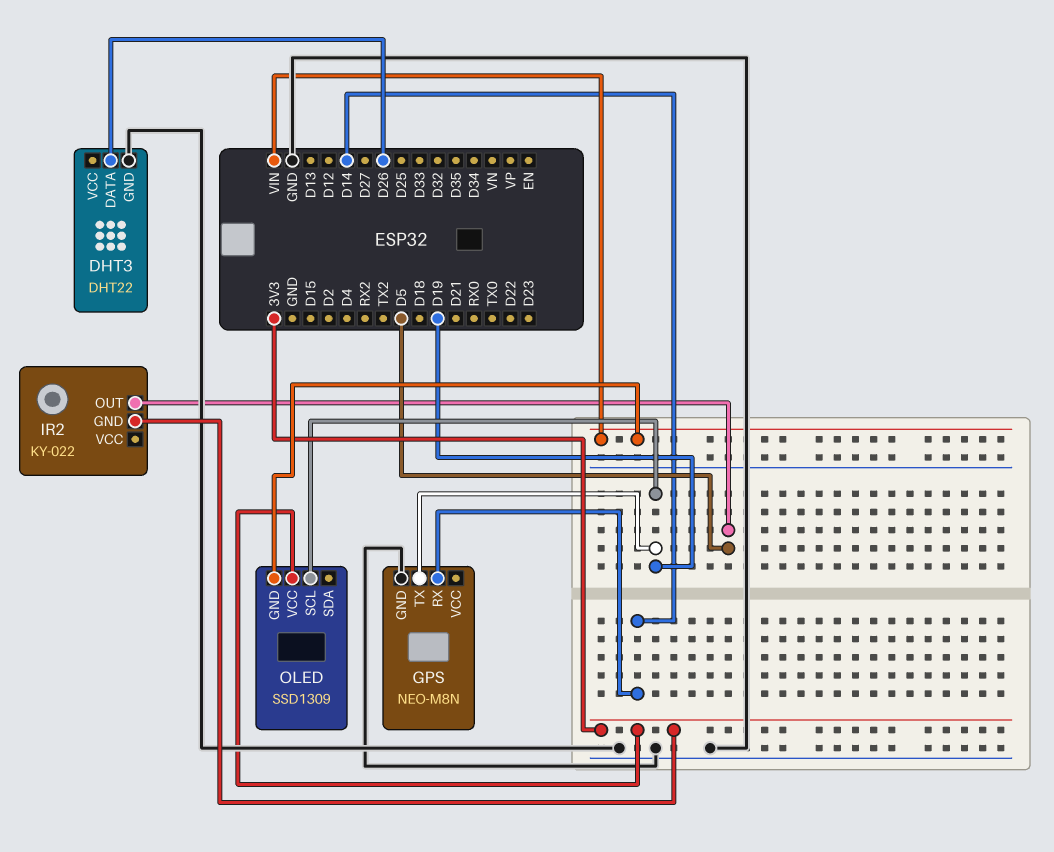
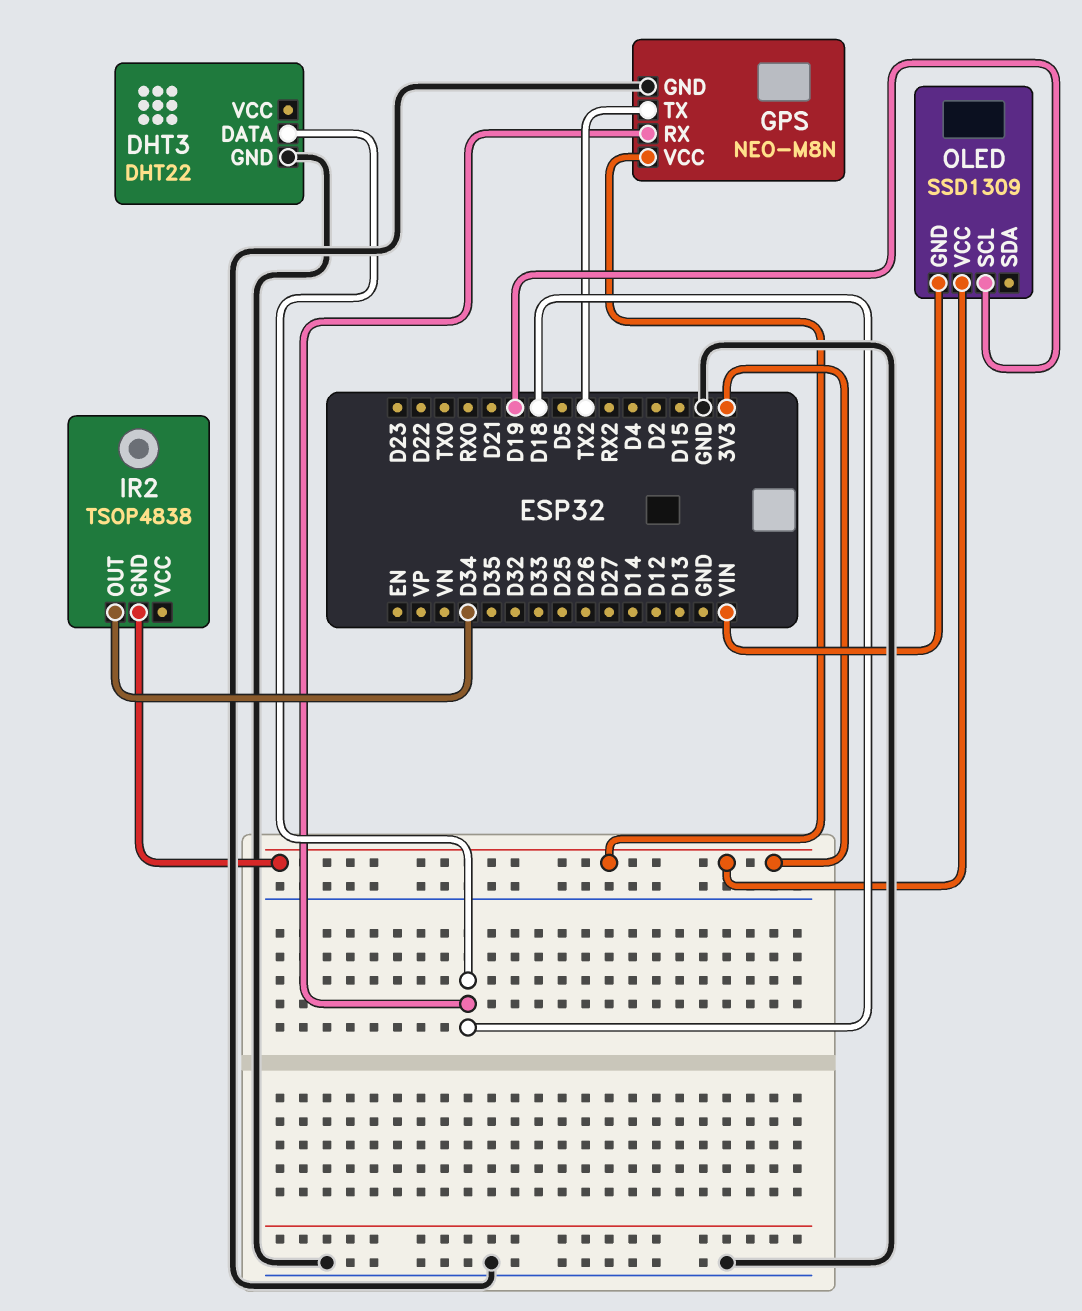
DHT3 pin DATA: D26 -> D18
GPS pin RX: D14 -> D18
GPS pin TX: D19 -> TX2
GPS pin VCC: none -> 3V3
IR2: KY-022 -> TSOP4838
IR2 pin OUT: D5 -> D34

